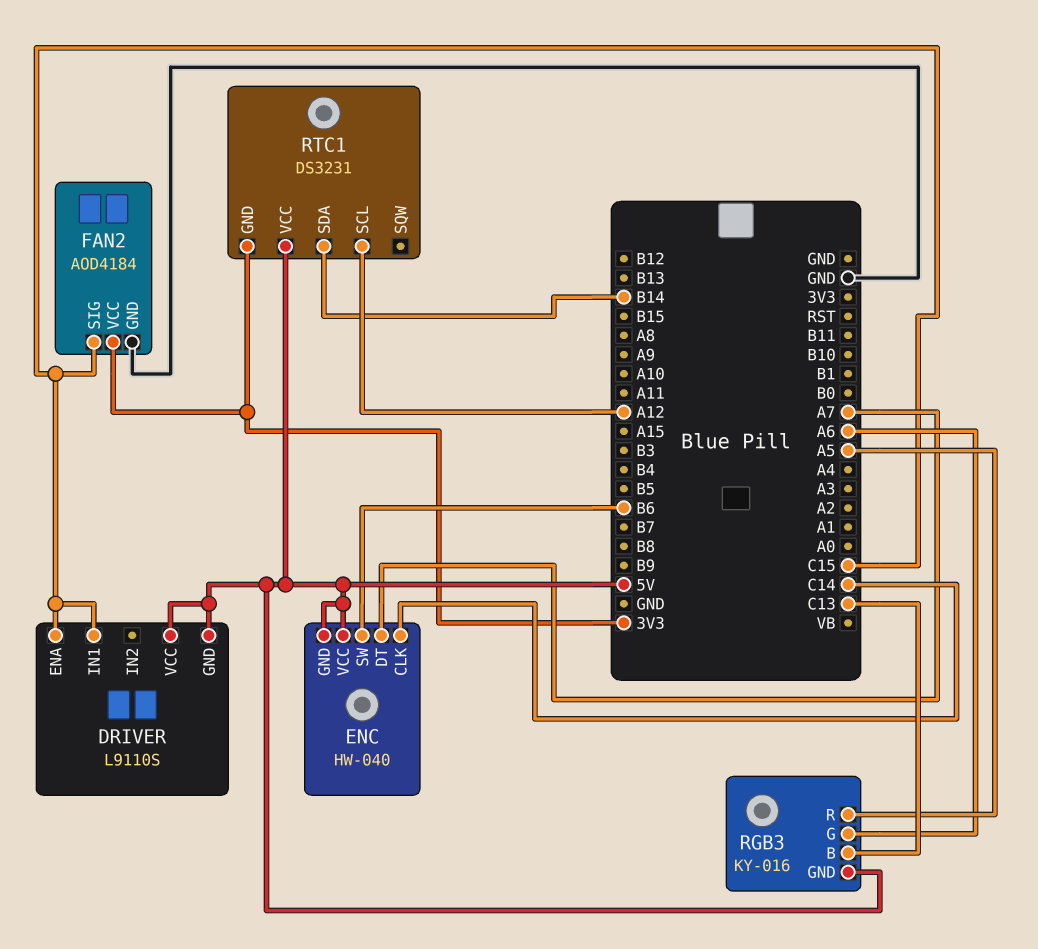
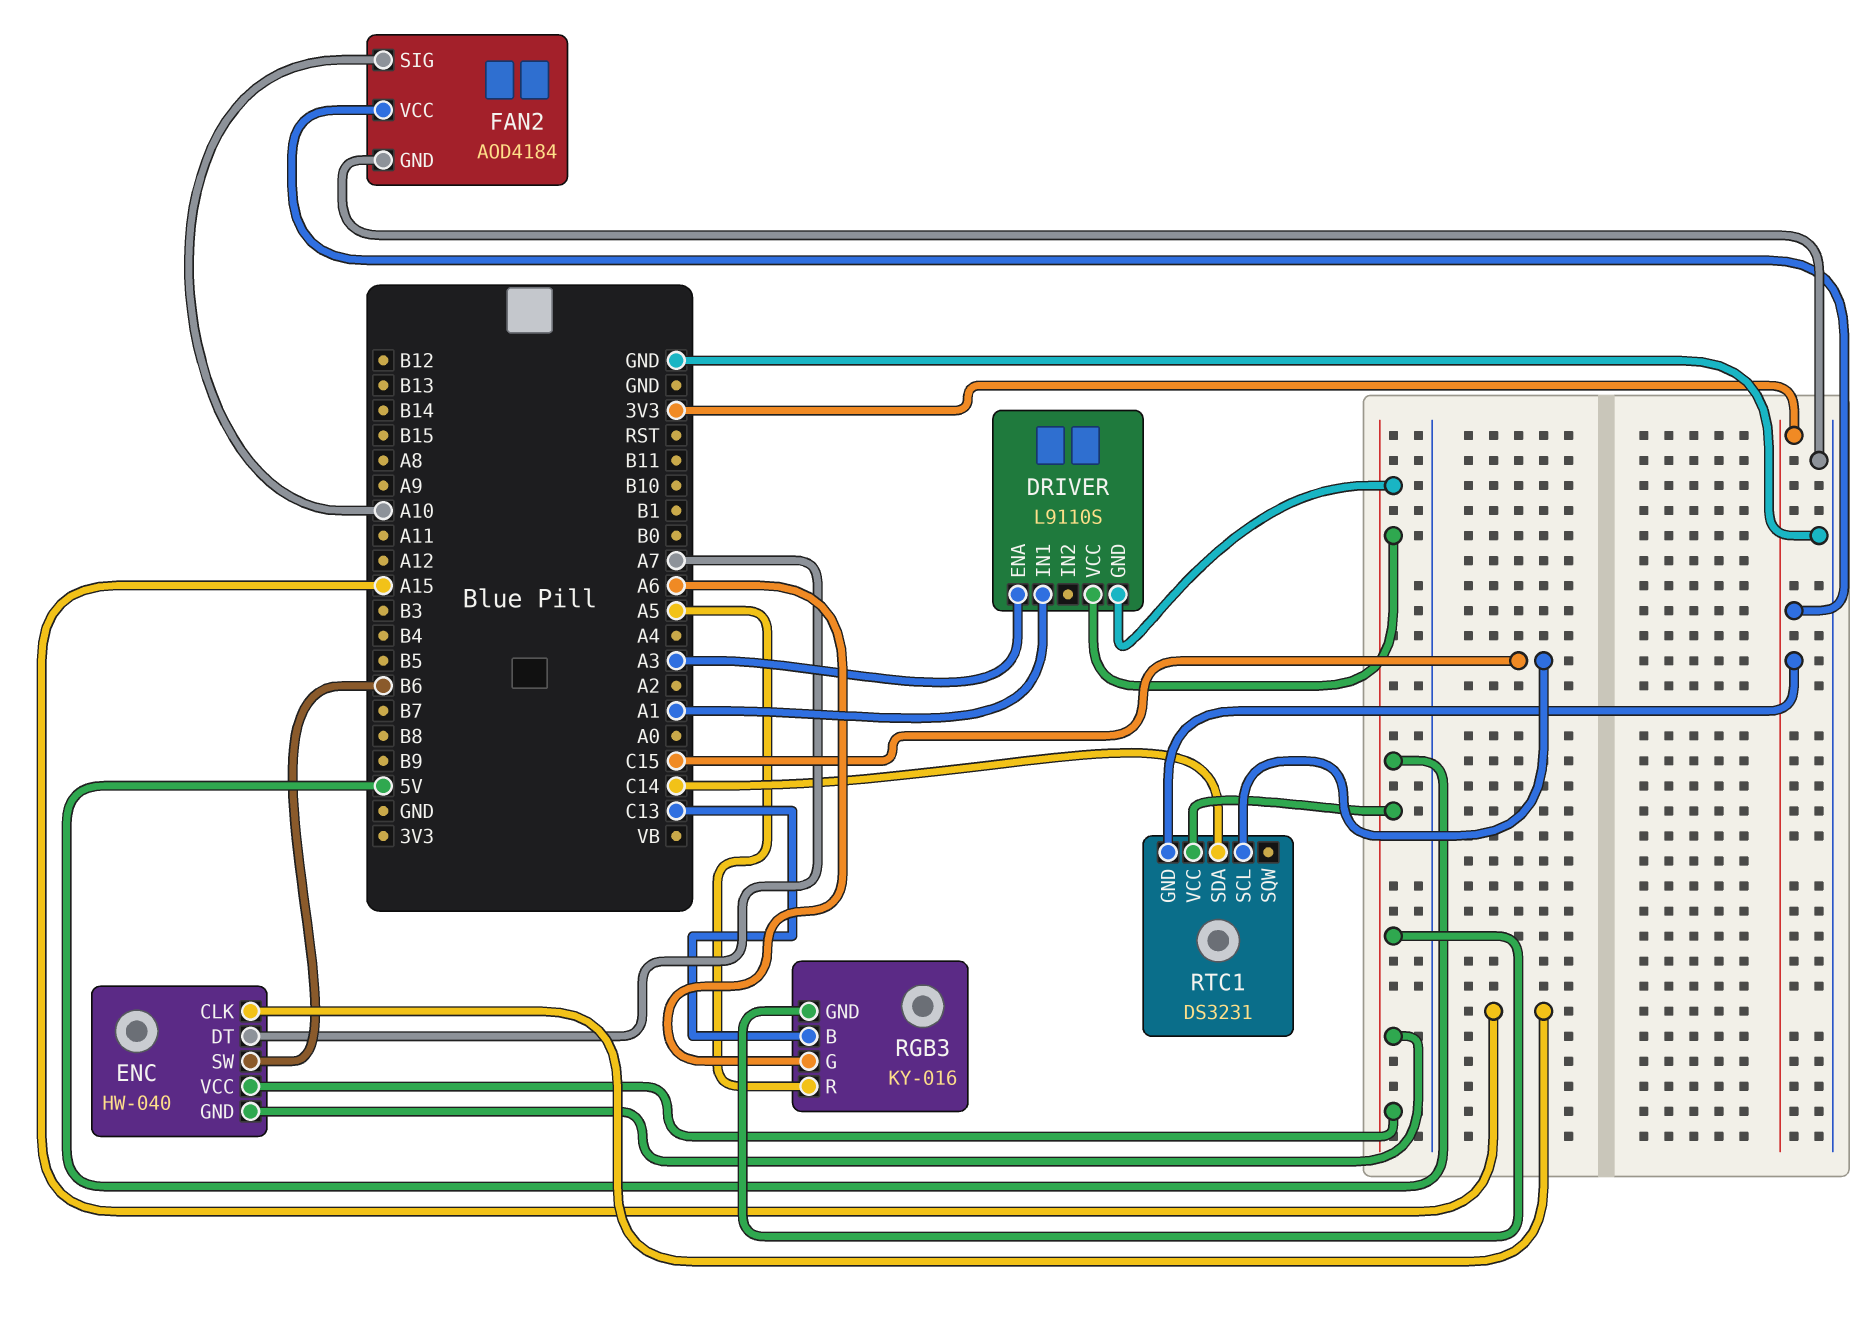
DRIVER pin ENA: C15 -> A3
DRIVER pin IN1: C15 -> A1
ENC pin CLK: C14 -> A15
FAN2 pin SIG: C15 -> A10
RTC1 pin SCL: A12 -> C15
RTC1 pin SDA: B14 -> C14

